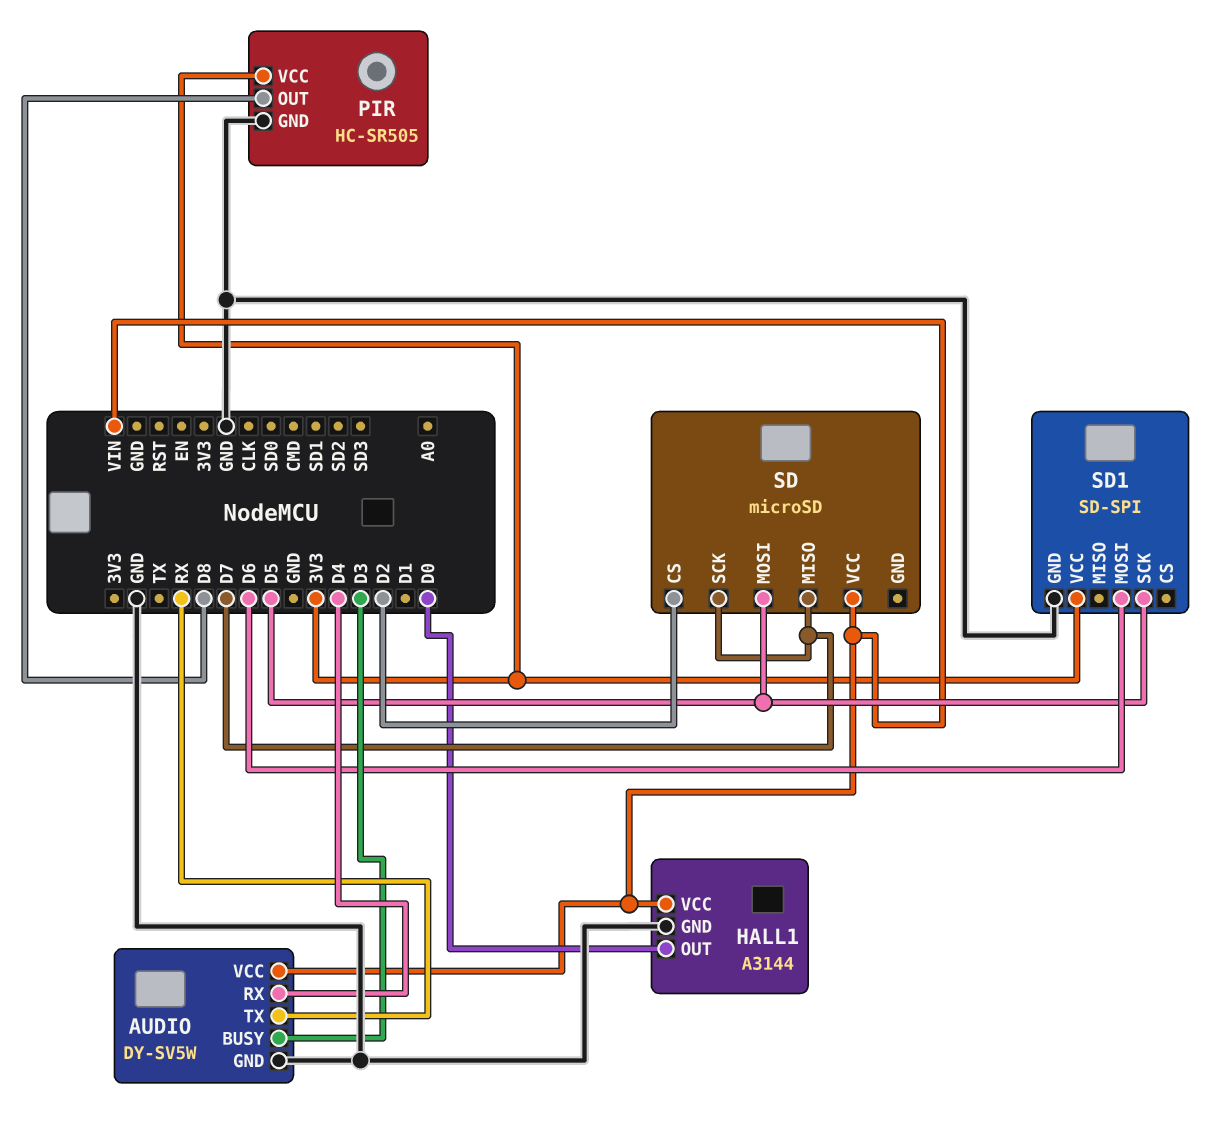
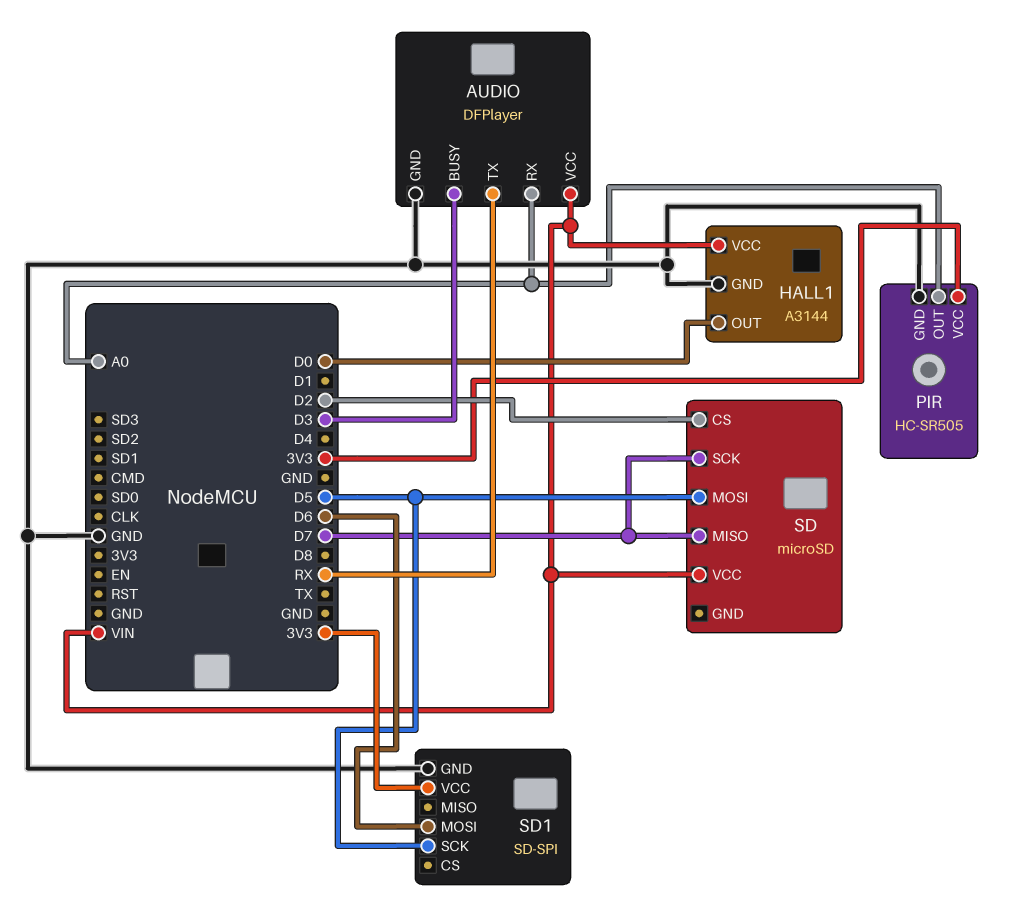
AUDIO: DY-SV5W -> DFPlayer
AUDIO pin RX: D4 -> A0
PIR pin OUT: D8 -> A0

